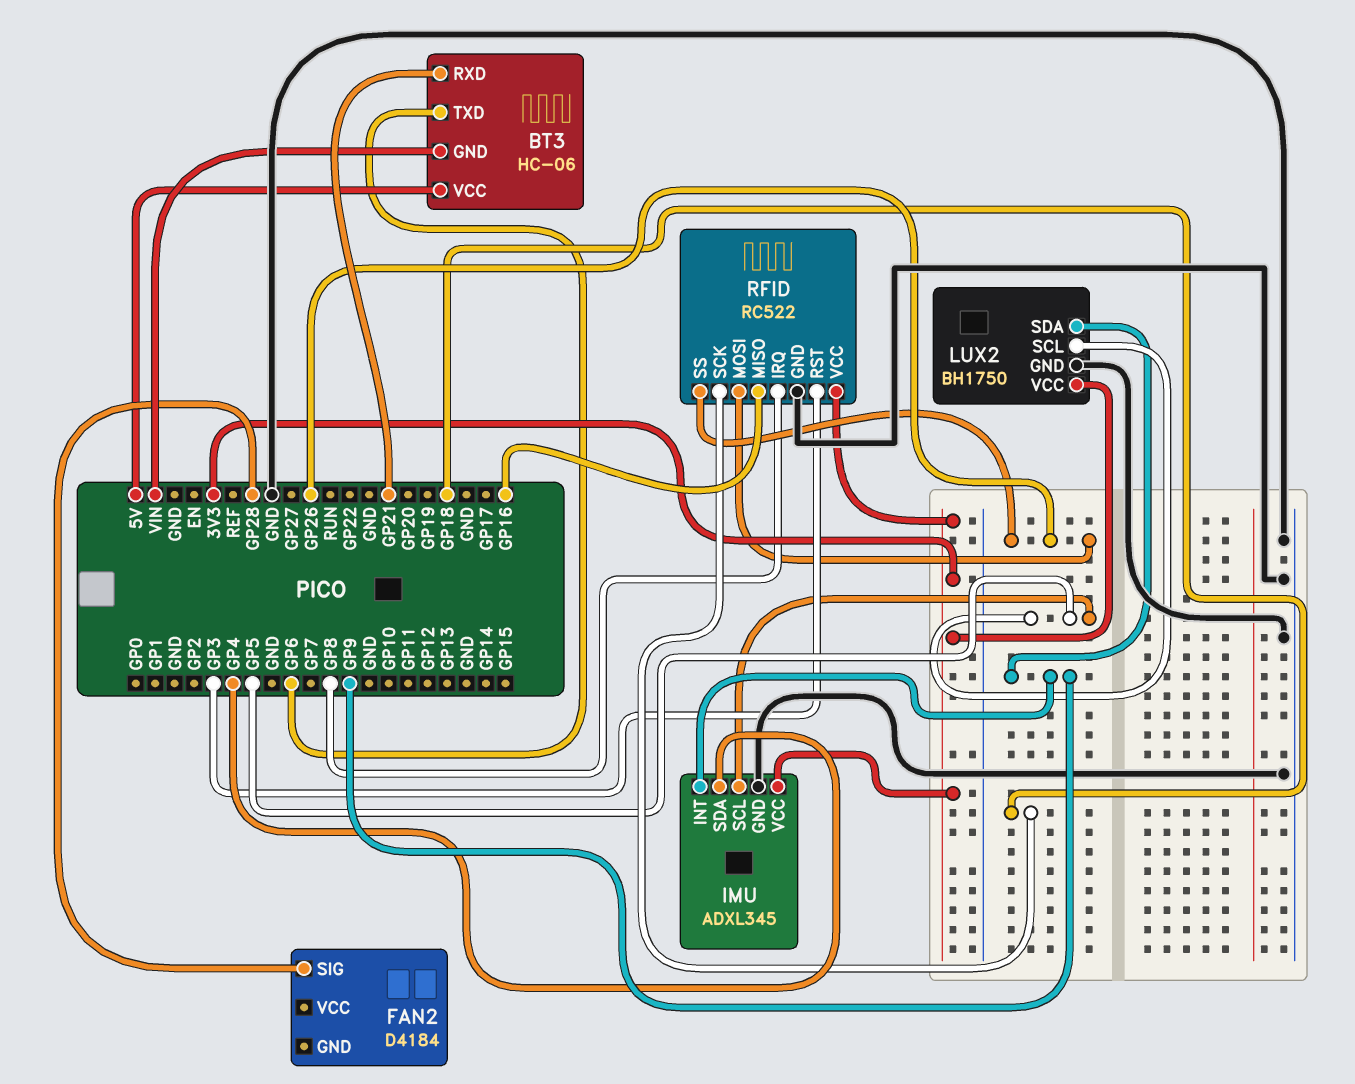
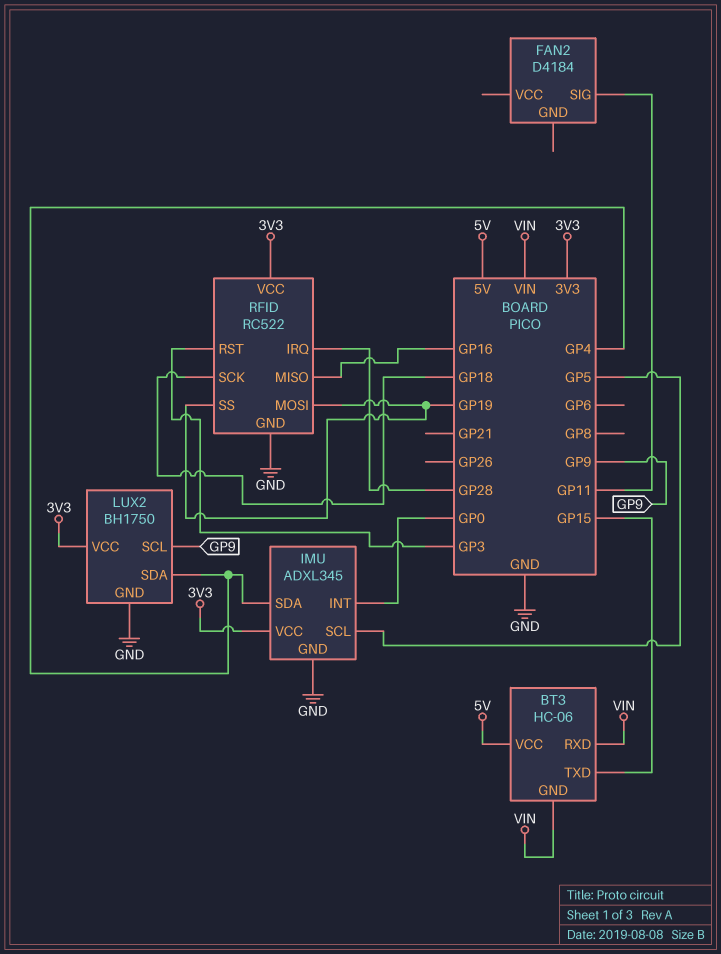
BT3 pin RXD: GP21 -> VIN
BT3 pin TXD: GP6 -> GP15
FAN2 pin SIG: GP28 -> GP11
IMU pin INT: GP9 -> GP0
LUX2 pin SCL: GP5 -> GP9
LUX2 pin SDA: GP9 -> GP4
RFID pin IRQ: GP8 -> GP28
RFID pin MOSI: GP26 -> GP19
RFID pin SS: GP26 -> GP19

